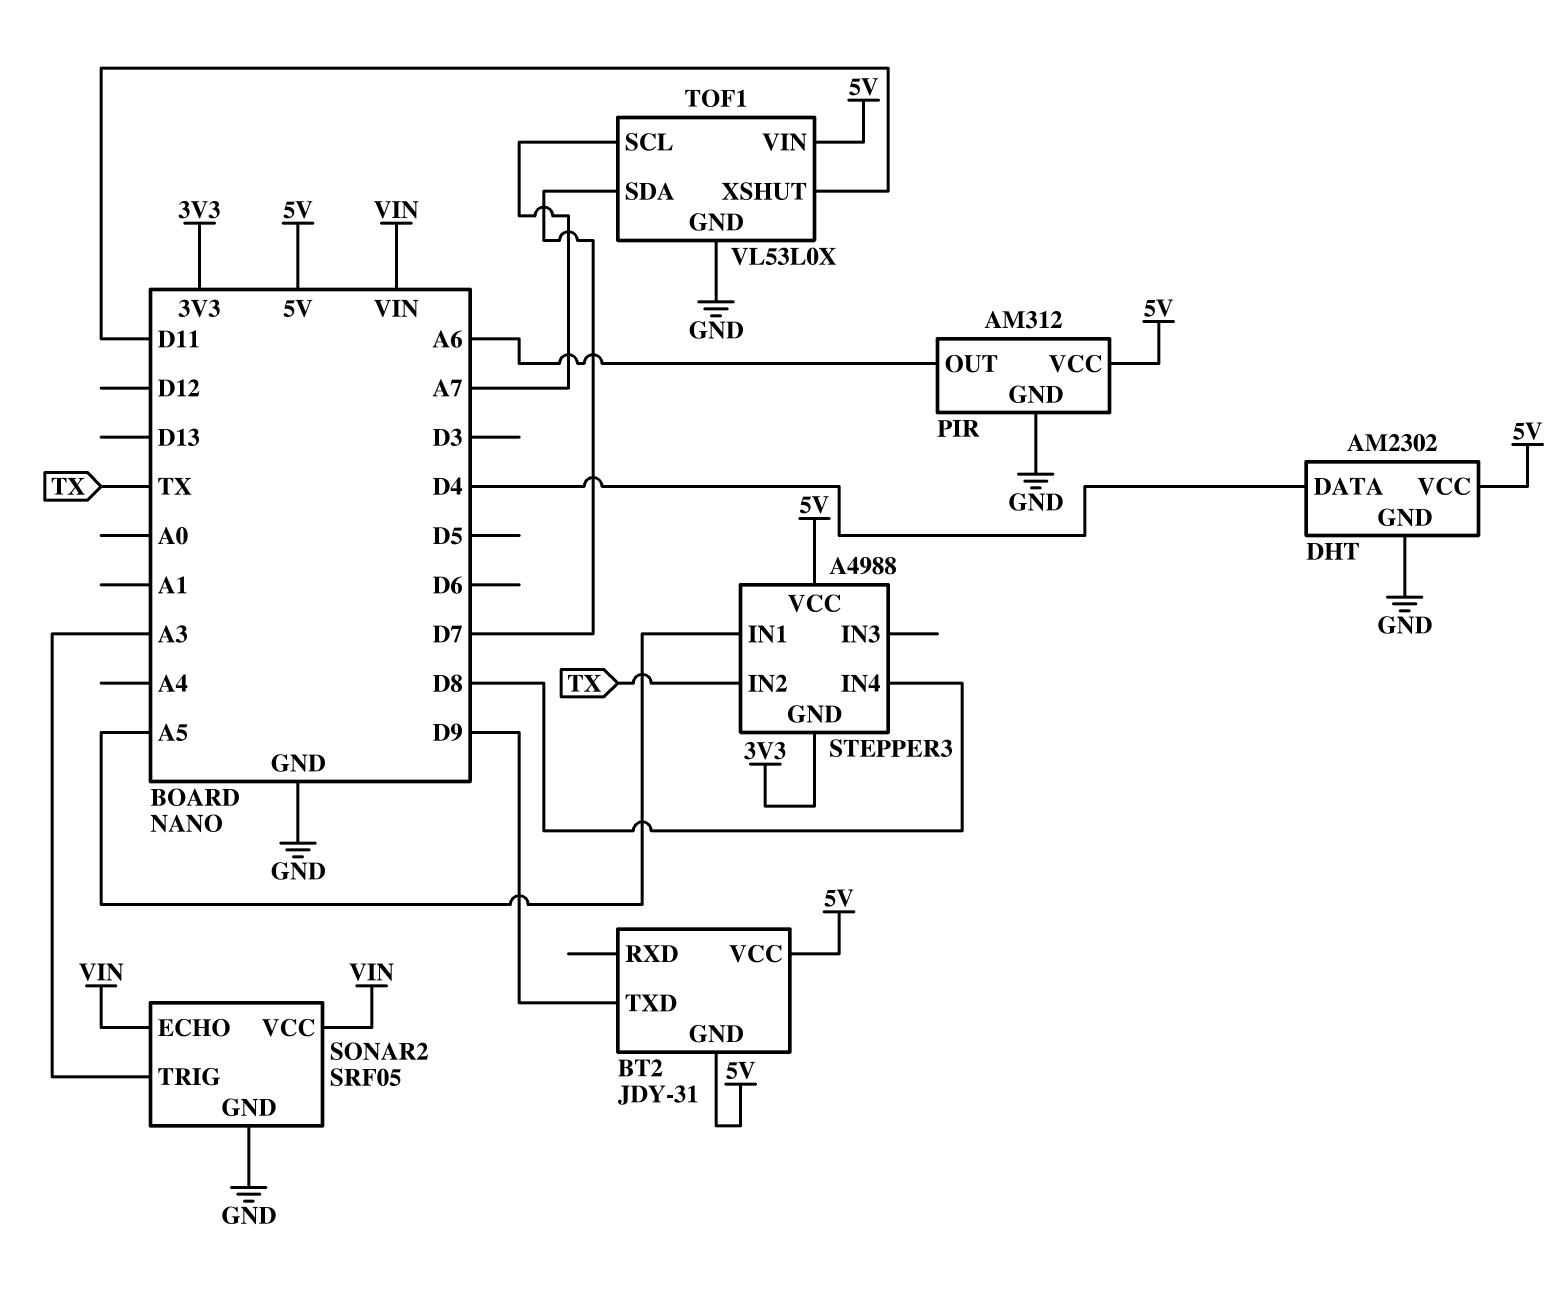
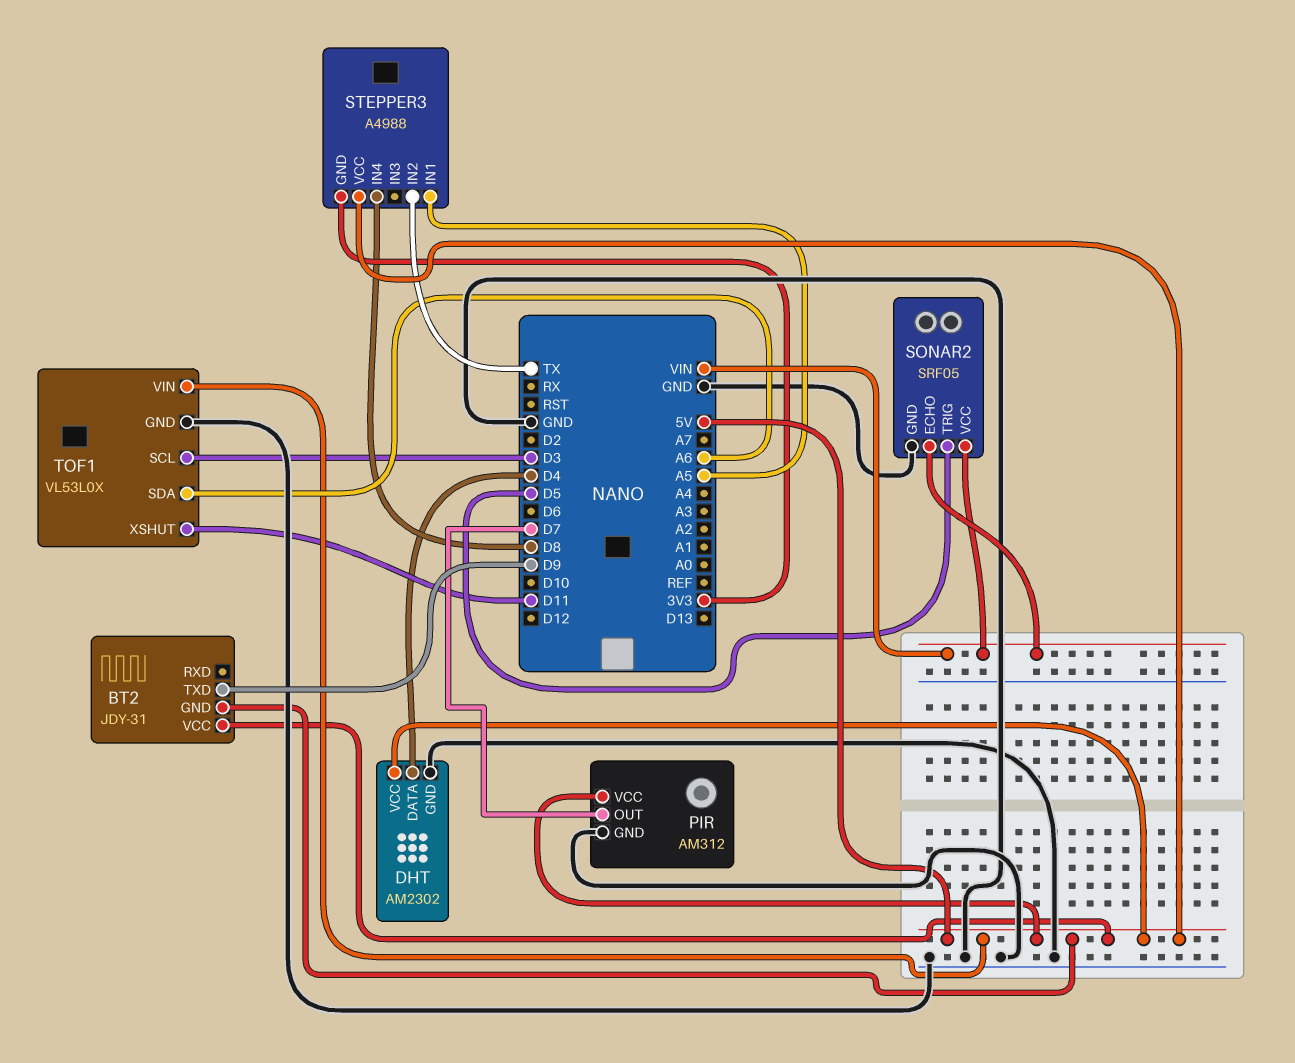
PIR pin OUT: A6 -> D7
SONAR2 pin TRIG: A3 -> D5
TOF1 pin SCL: A7 -> D3
TOF1 pin SDA: D7 -> A6

